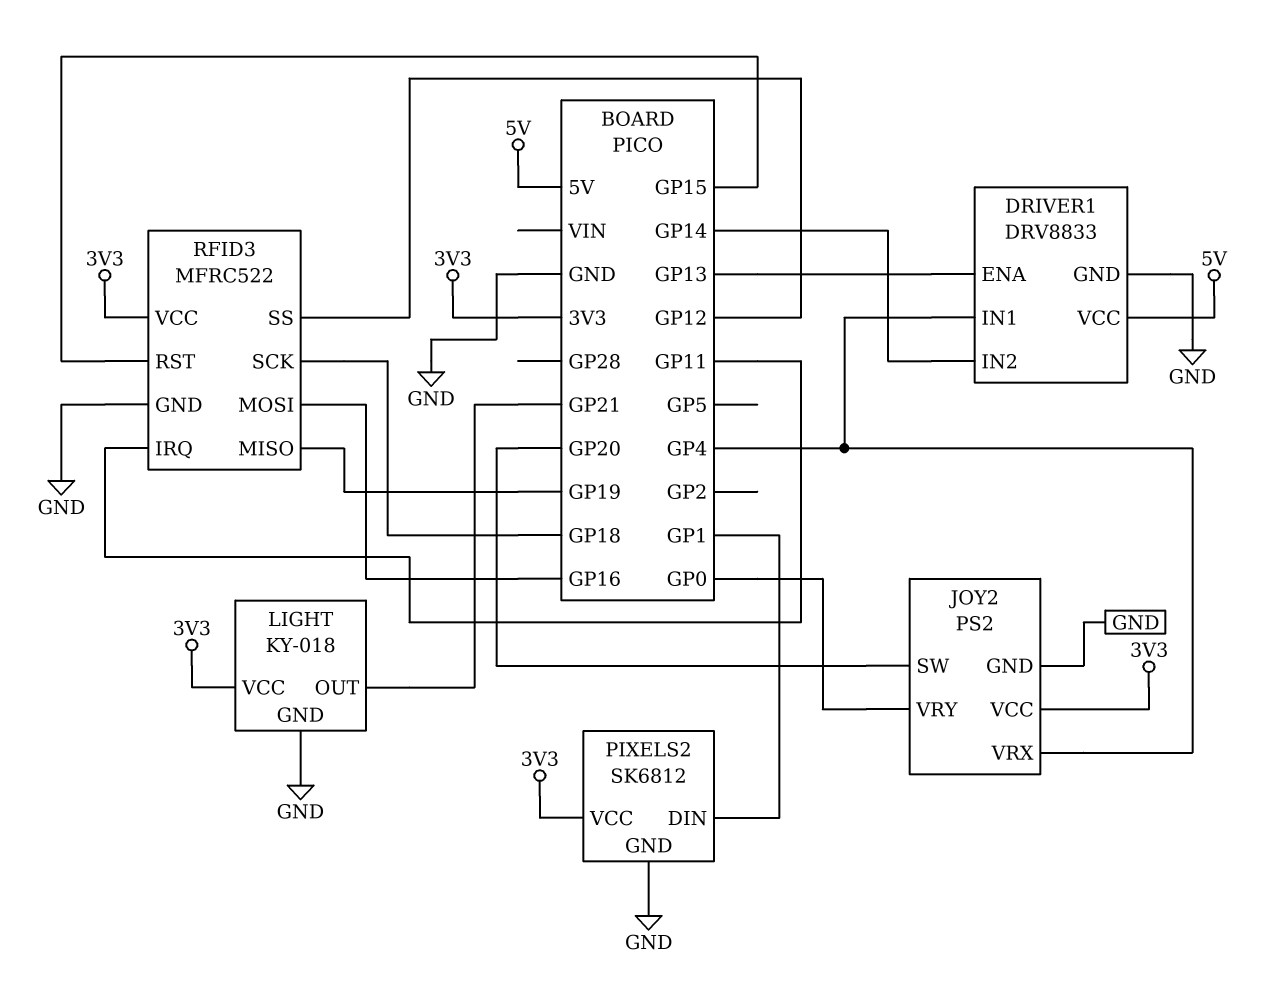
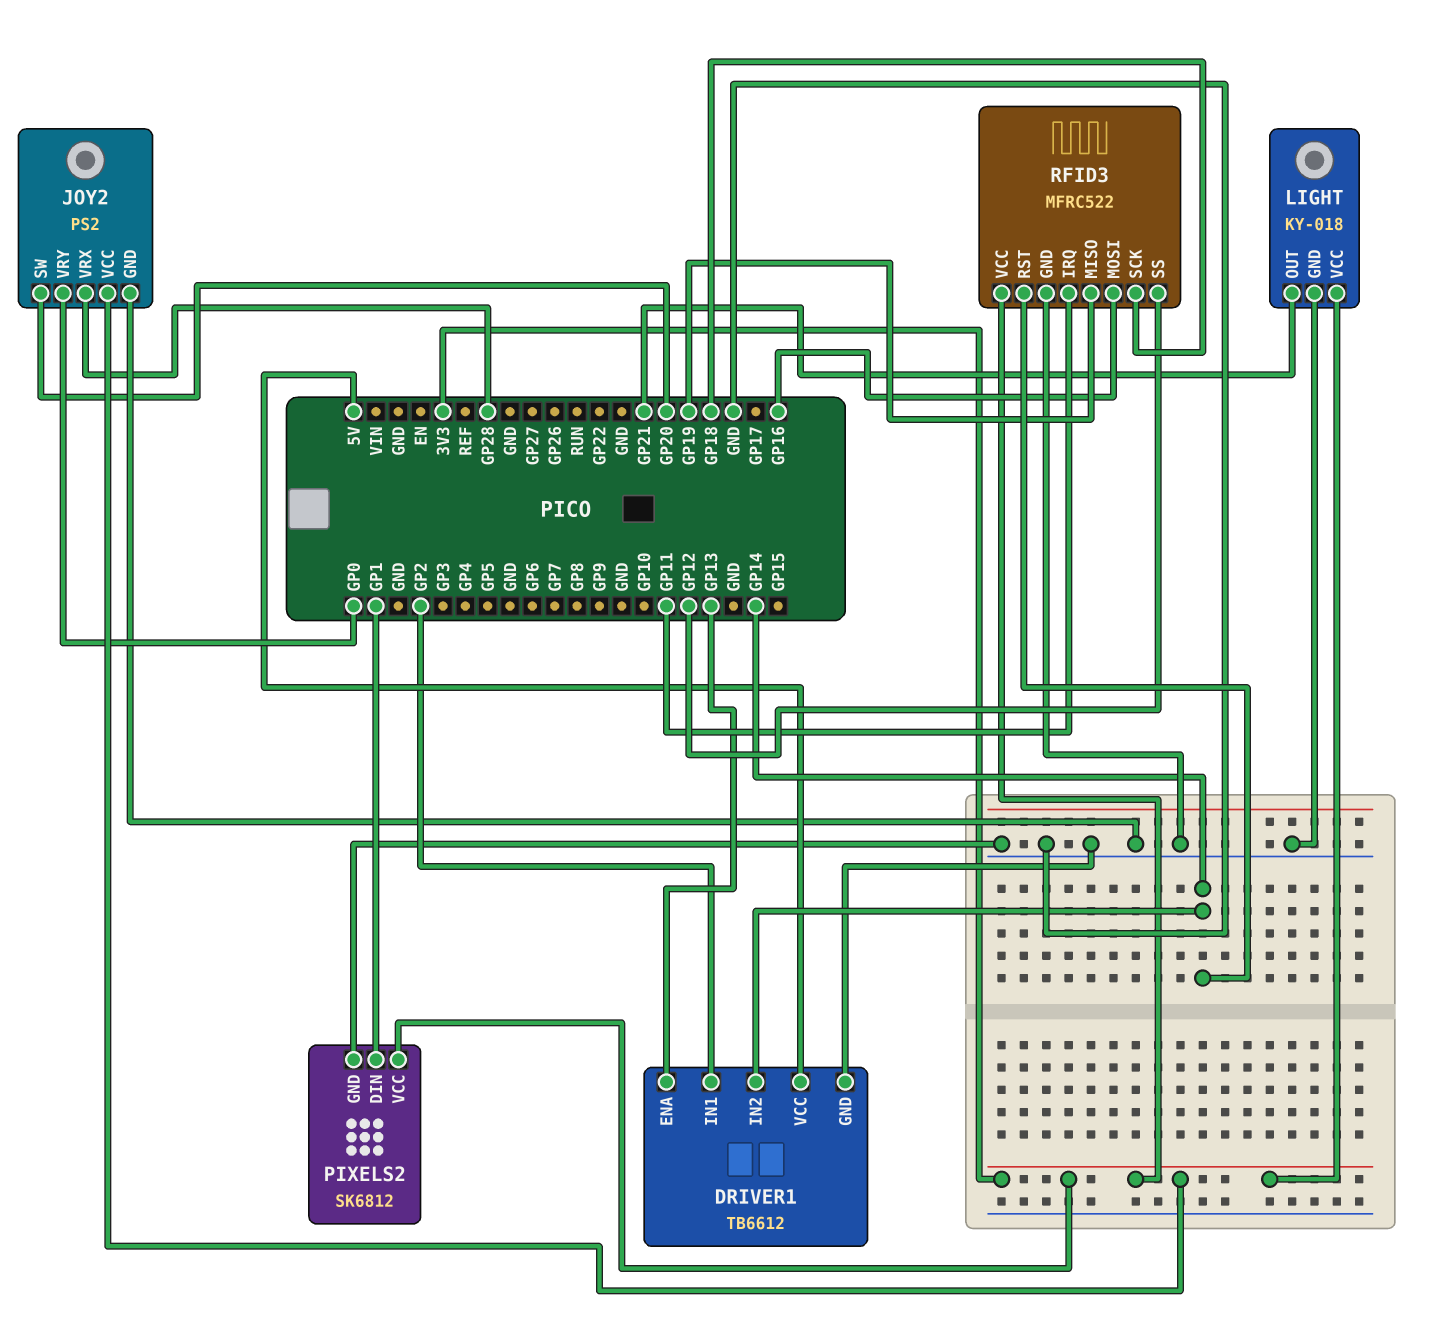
DRIVER1: DRV8833 -> TB6612
DRIVER1 pin IN1: GP4 -> GP2
JOY2 pin VRX: GP4 -> GP28
RFID3 pin RST: GP15 -> GP14

